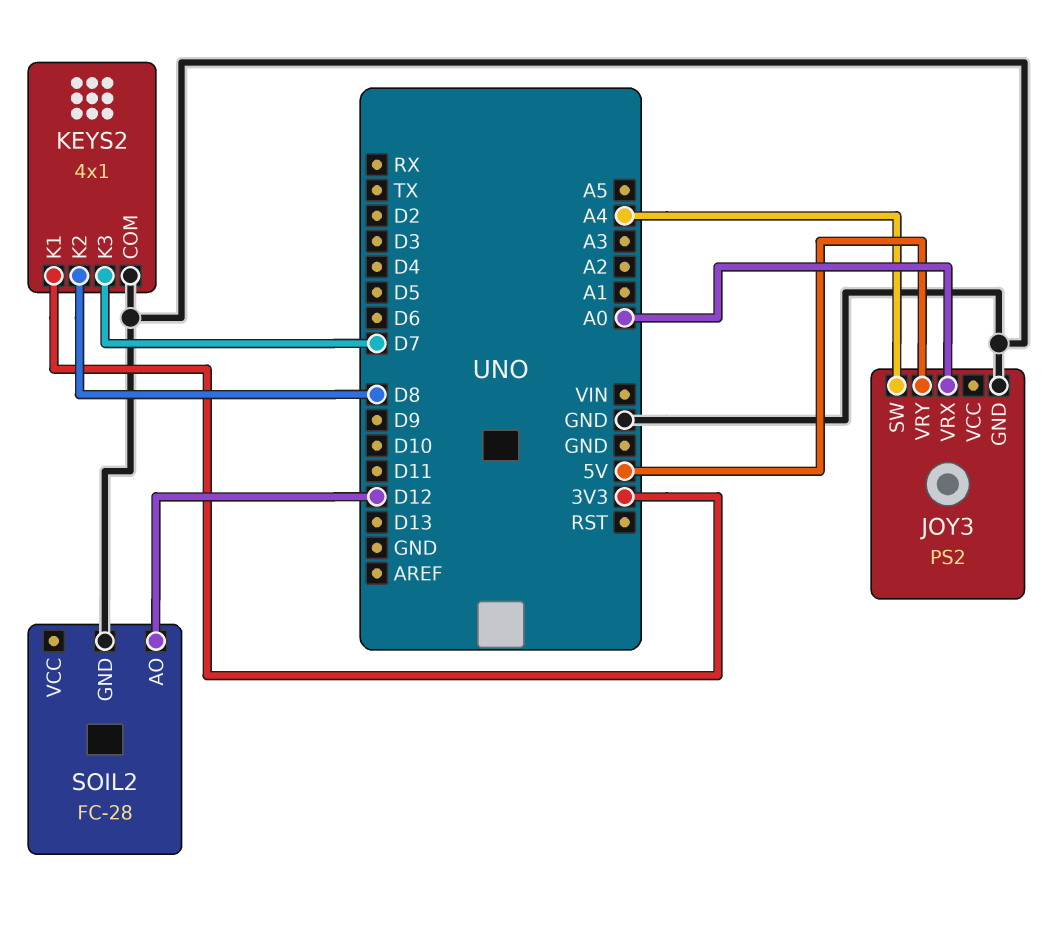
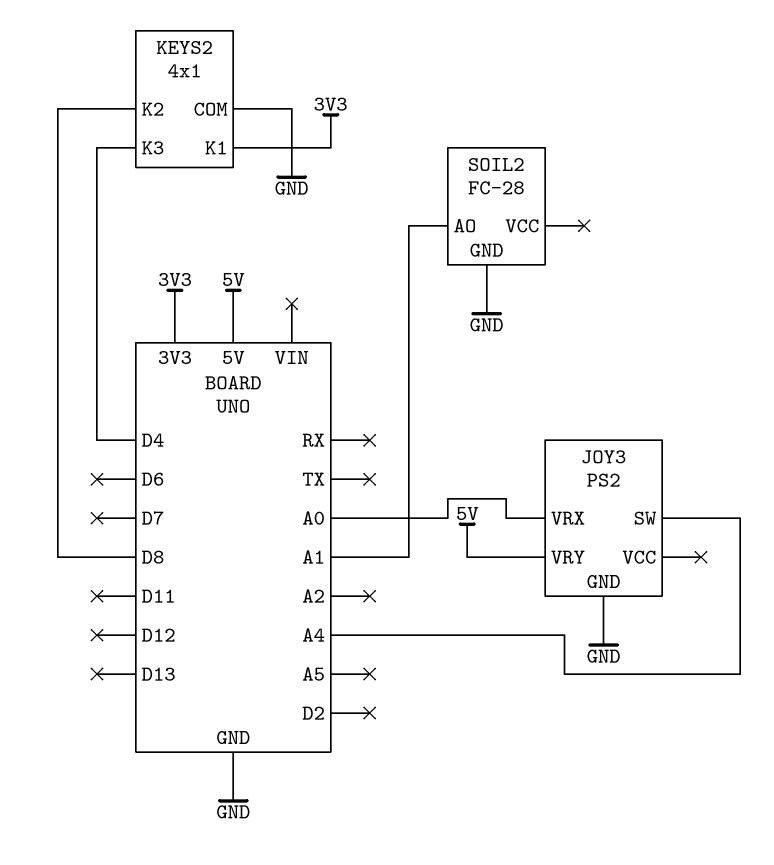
KEYS2 pin K3: D7 -> D4
SOIL2 pin AO: D12 -> A1

